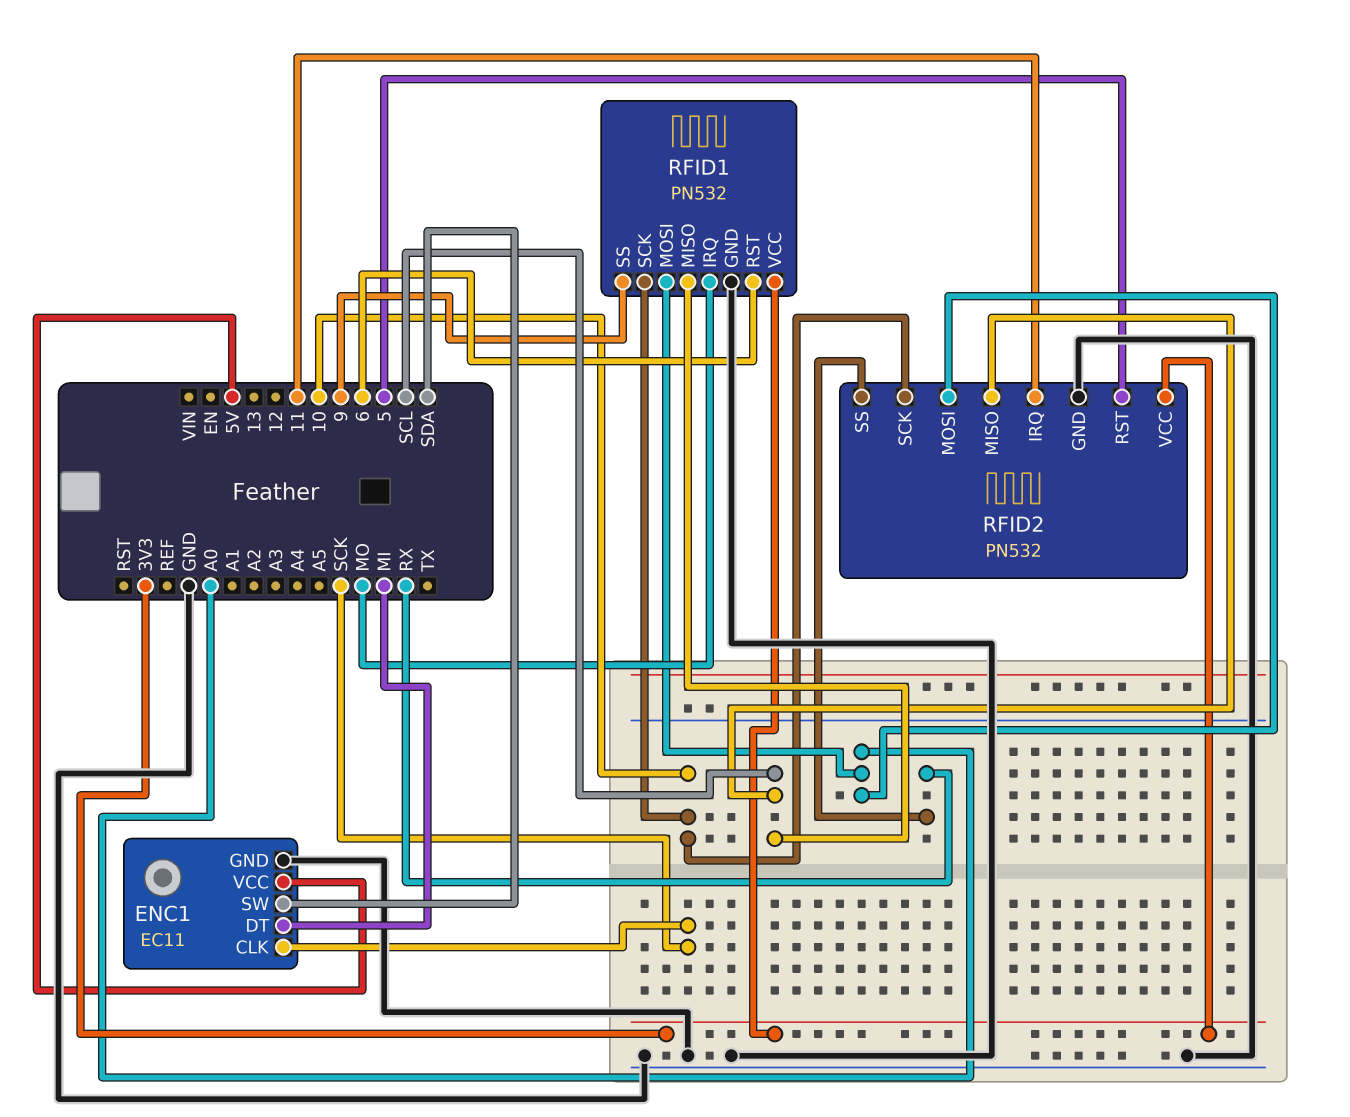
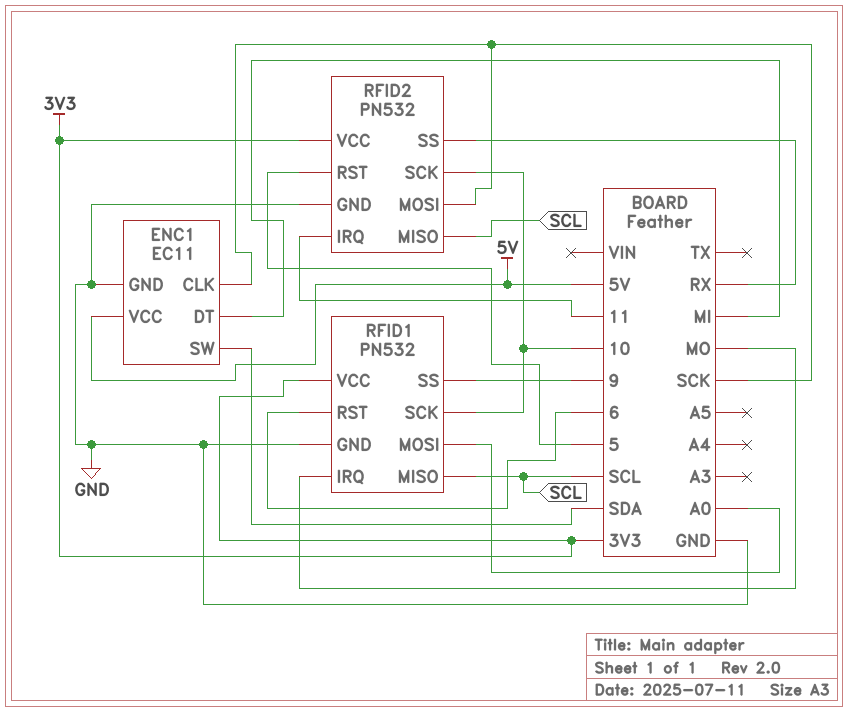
RFID2 pin MOSI: A0 -> SCK

